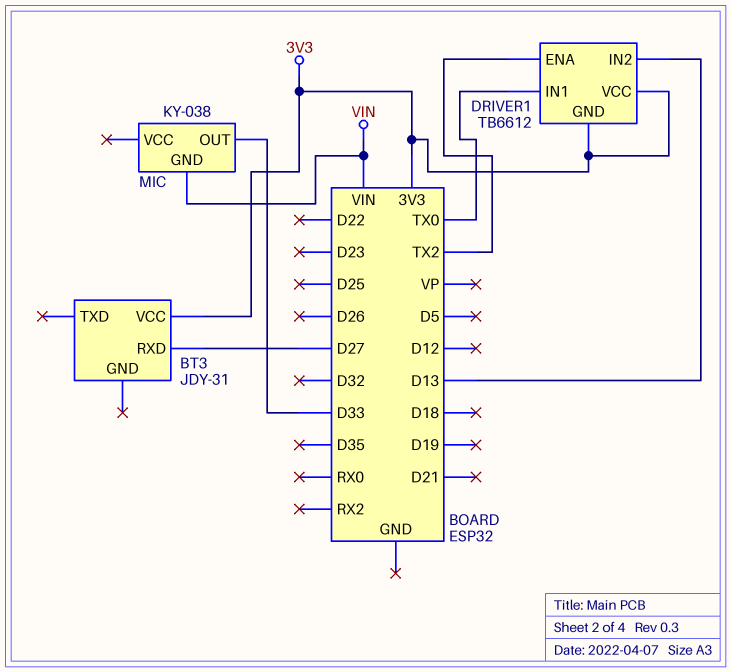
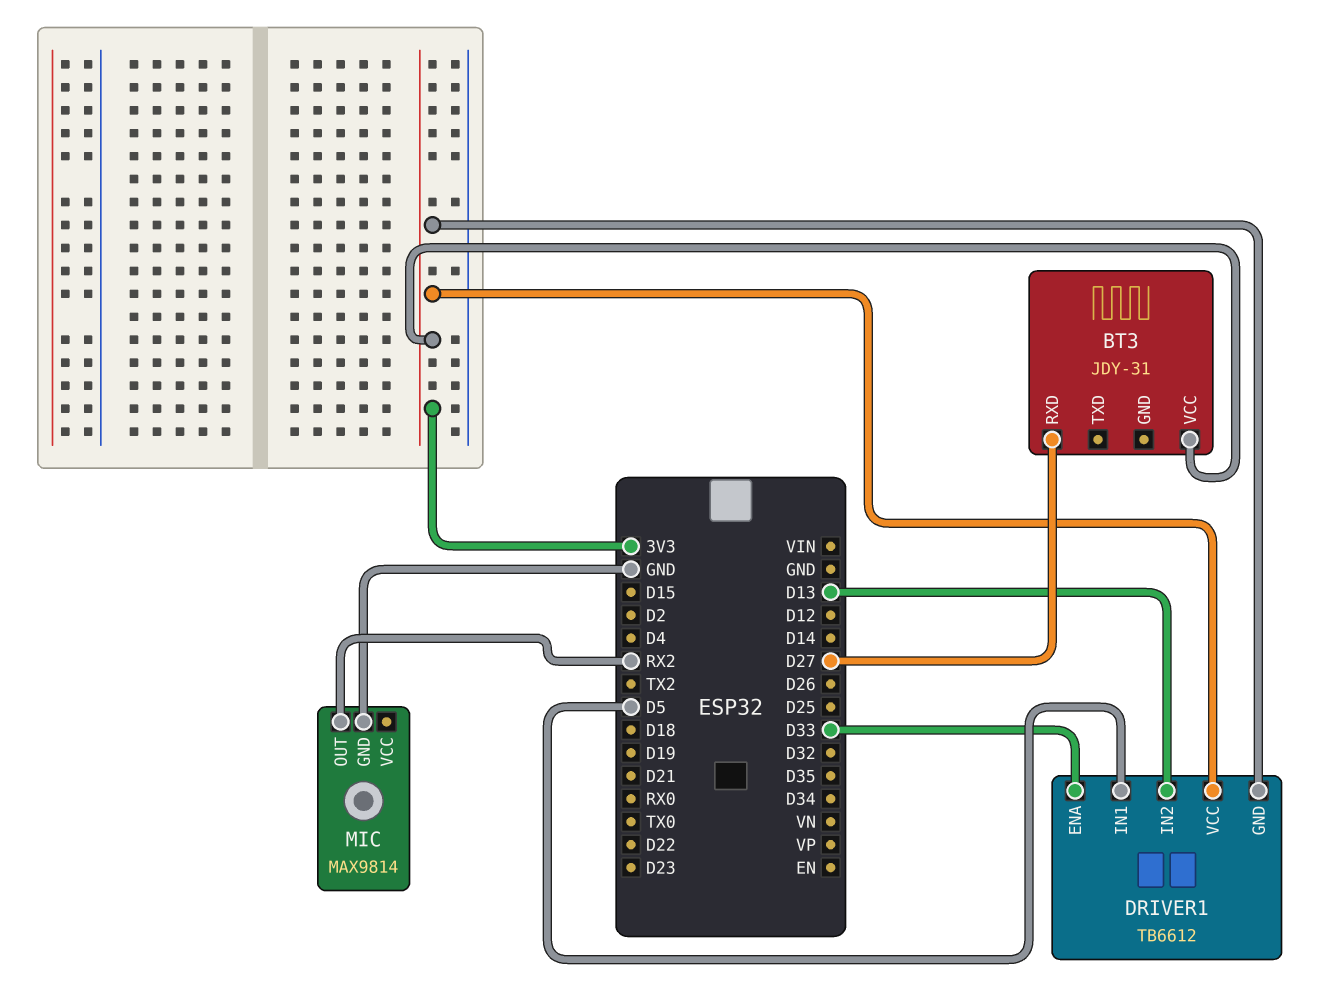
DRIVER1 pin ENA: TX2 -> D33
DRIVER1 pin IN1: TX0 -> D5
MIC: KY-038 -> MAX9814
MIC pin GND: VIN -> GND
MIC pin OUT: D33 -> RX2

